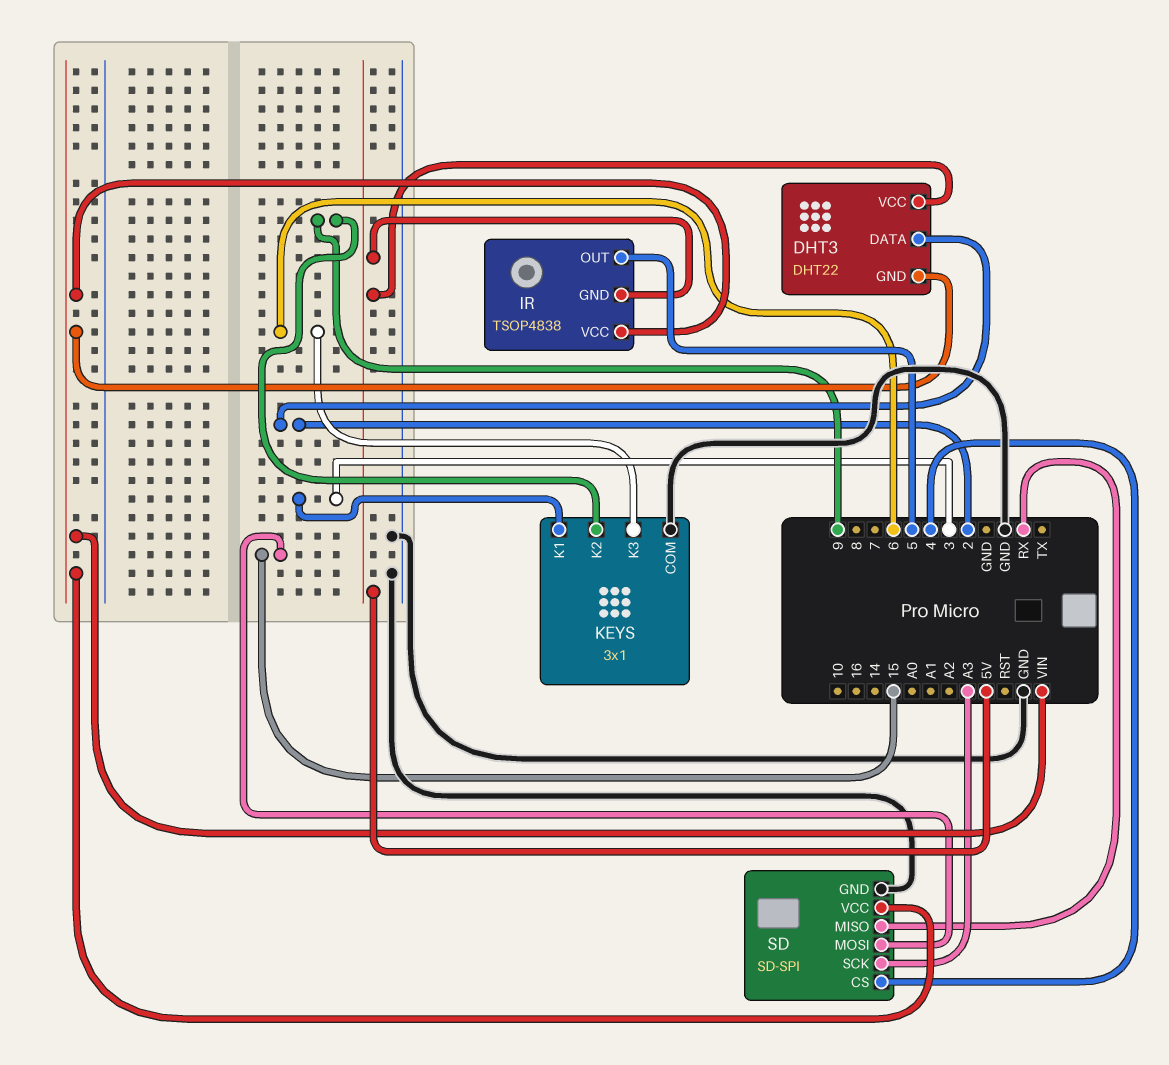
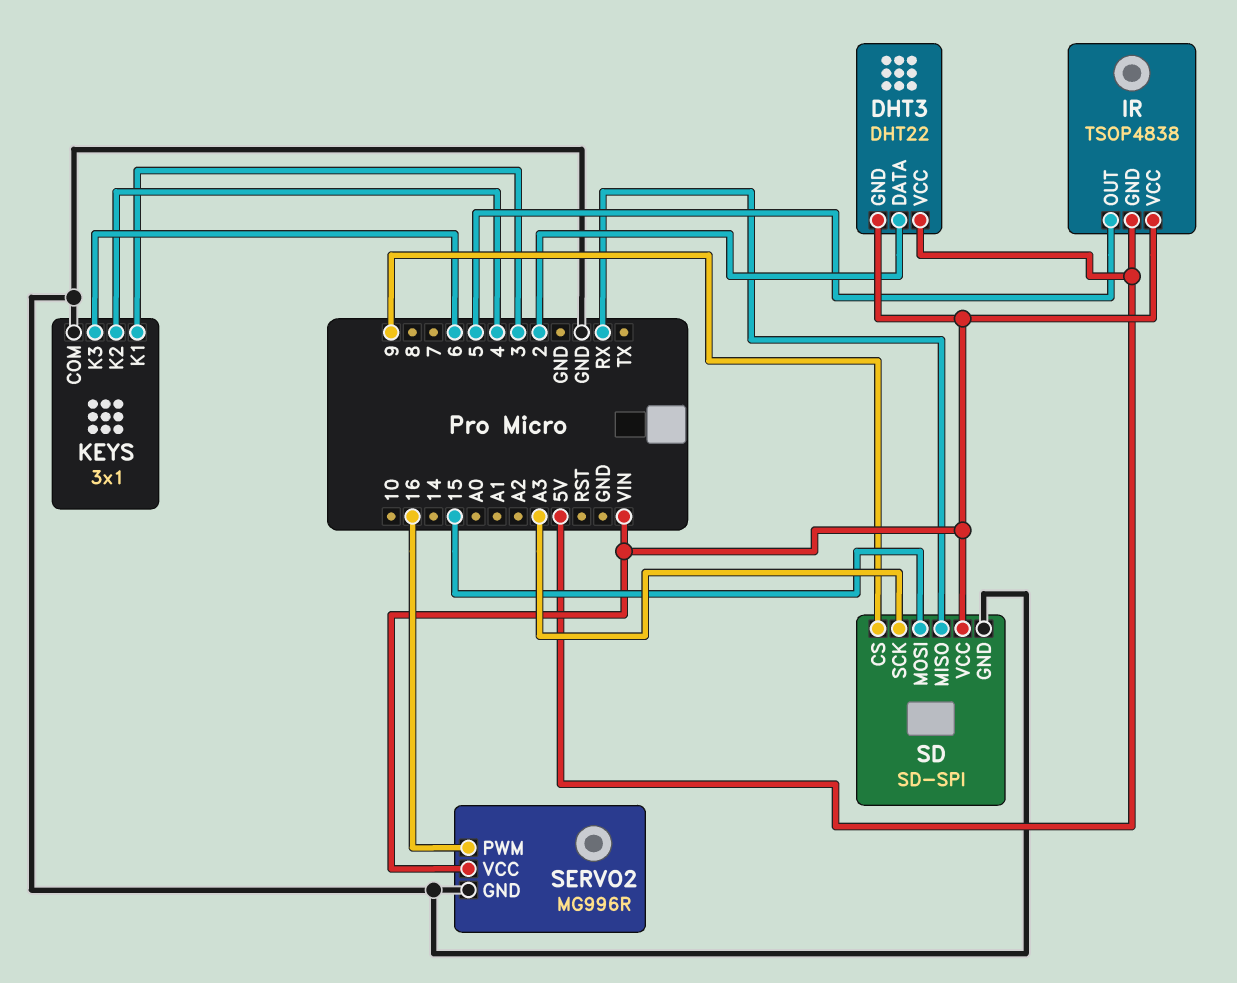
KEYS pin K2: 9 -> 4
SD pin CS: 4 -> 9
SERVO2: none -> MG996R
SERVO2 pin GND: none -> GND
SERVO2 pin PWM: none -> 16
SERVO2 pin VCC: none -> VIN

